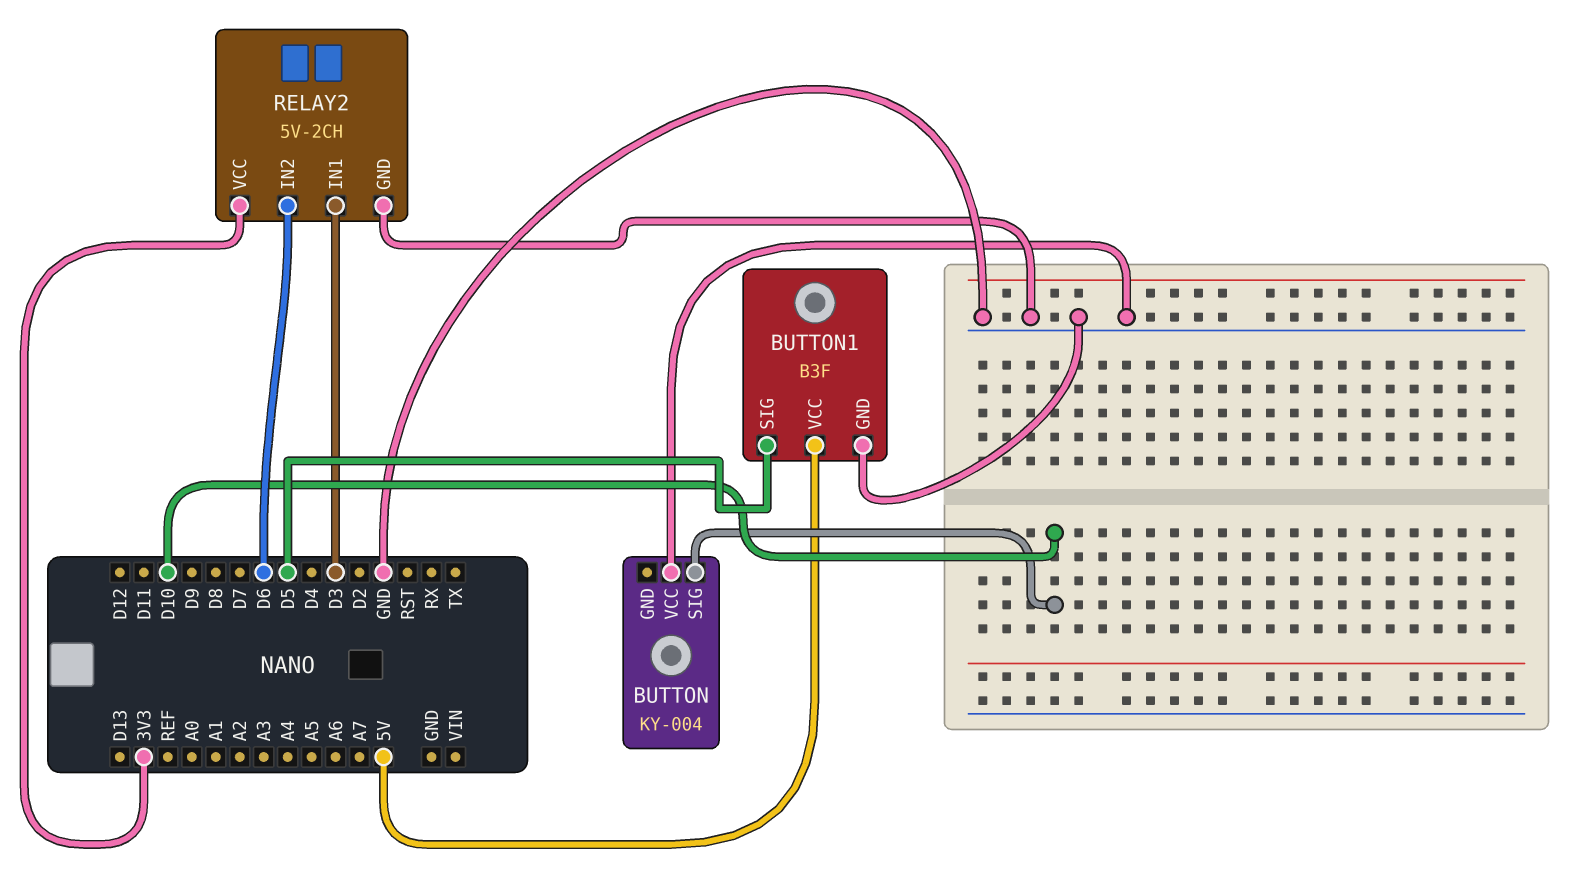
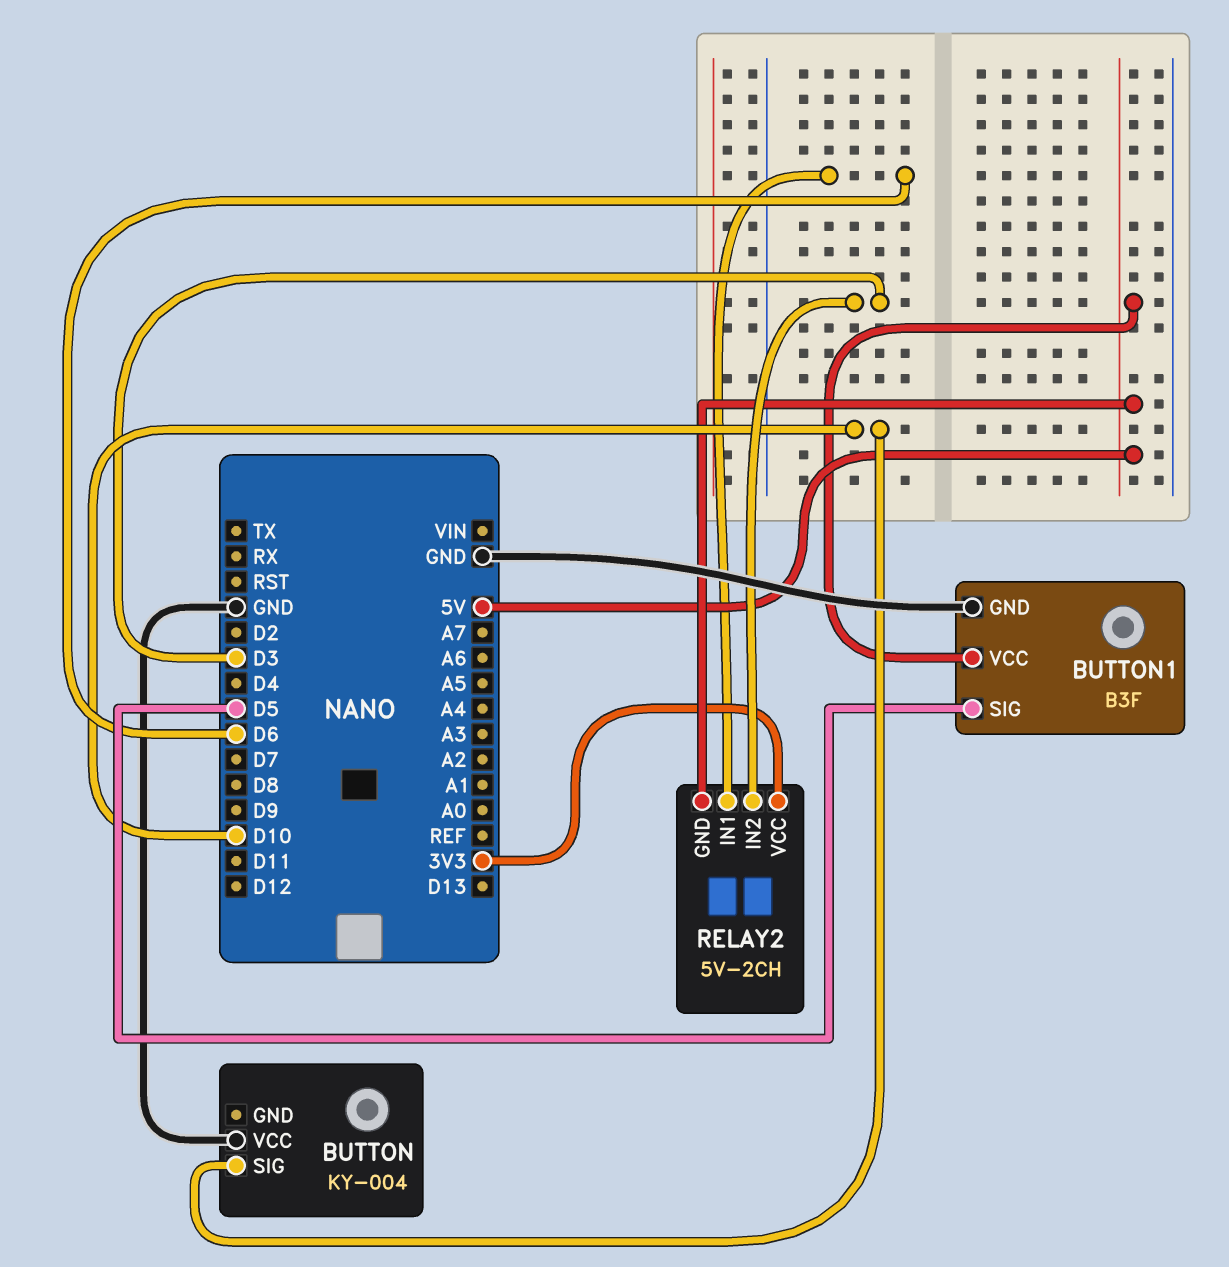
RELAY2 pin GND: GND -> 5V
RELAY2 pin IN1: D3 -> D6
RELAY2 pin IN2: D6 -> D3

